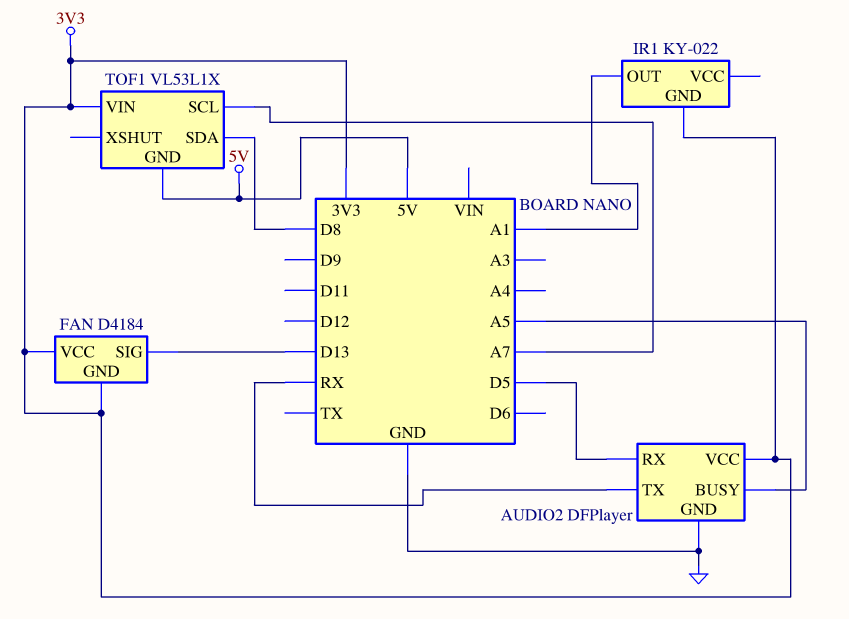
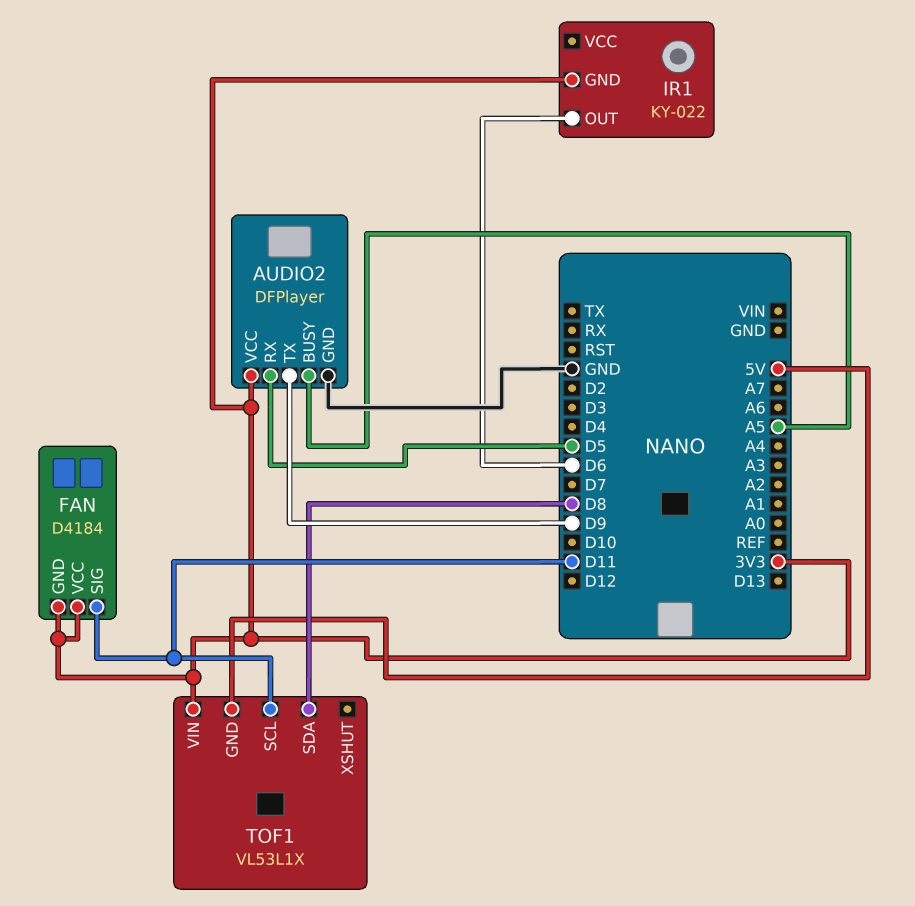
AUDIO2 pin TX: RX -> D9
FAN pin SIG: D13 -> D11
IR1 pin OUT: A1 -> D6
TOF1 pin SCL: A7 -> D11

